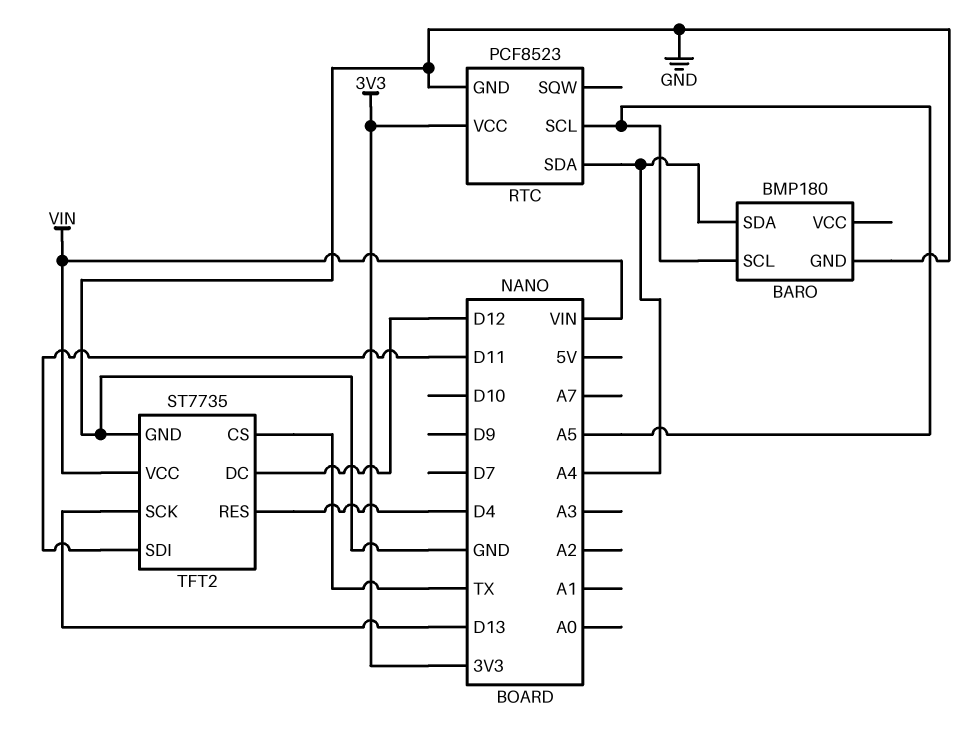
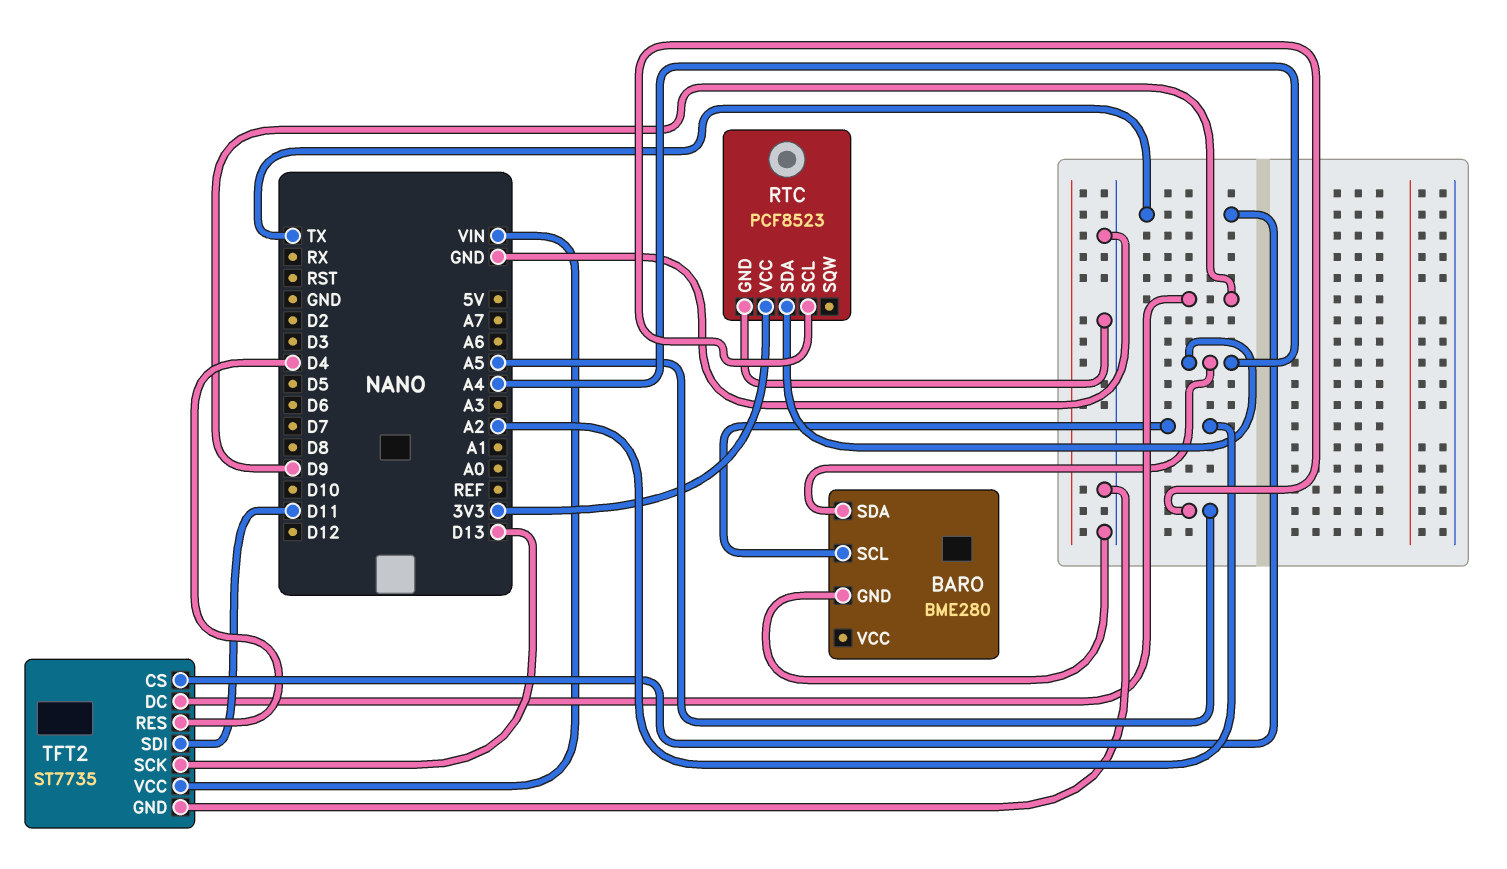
BARO: BMP180 -> BME280
BARO pin SCL: A5 -> A2
TFT2 pin DC: D12 -> D9

